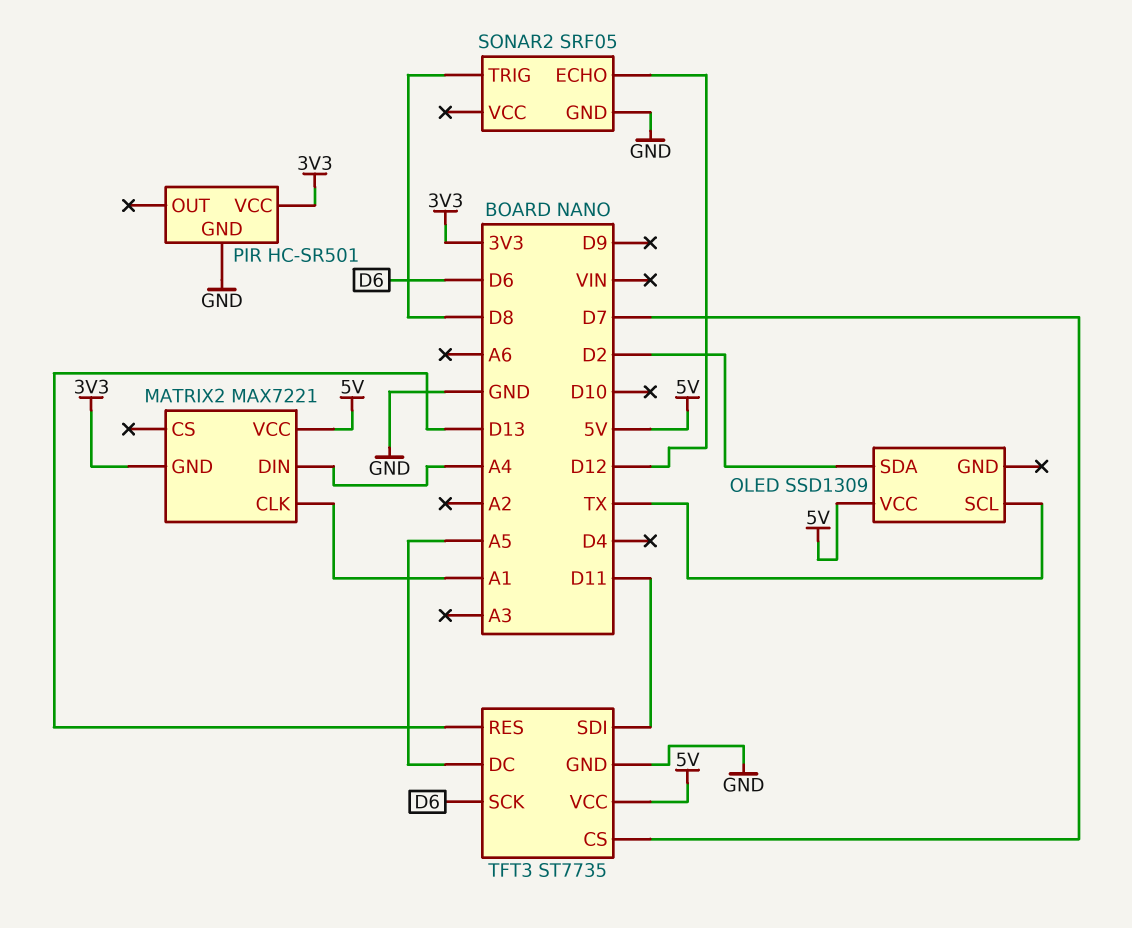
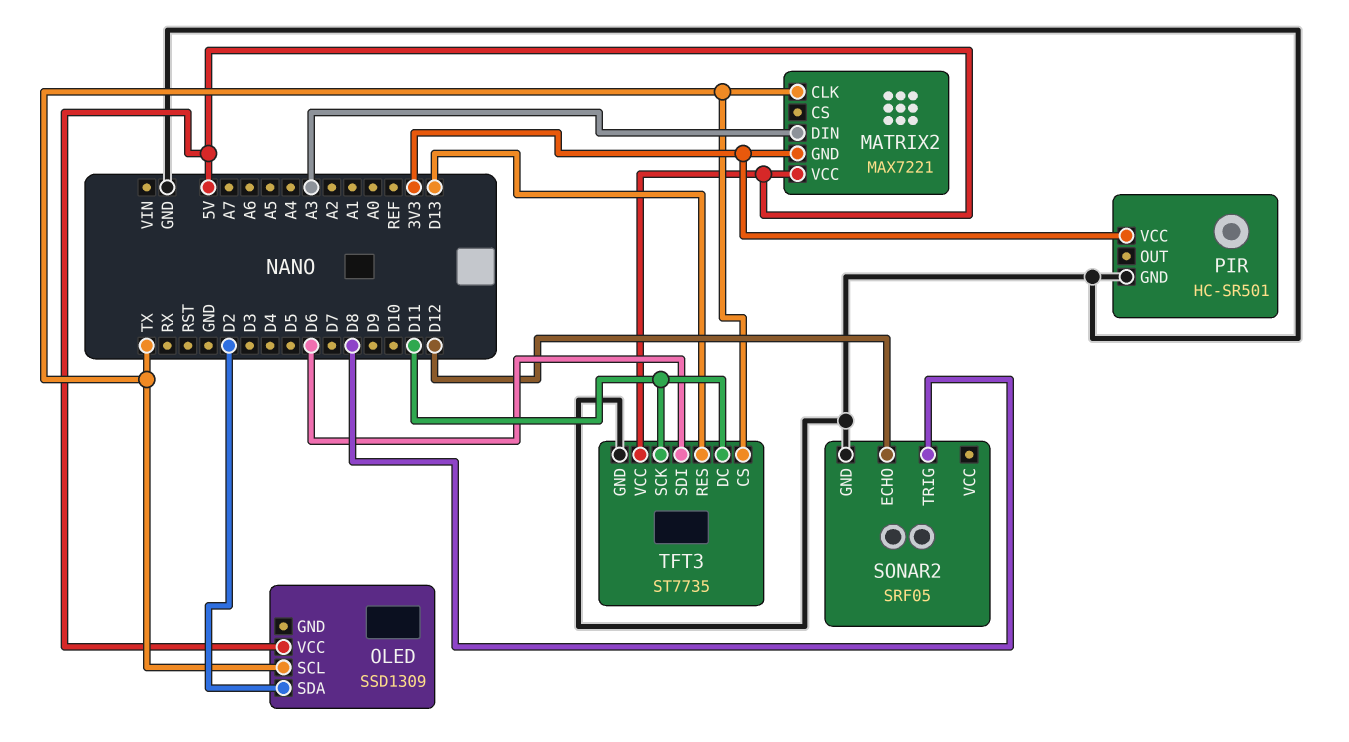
MATRIX2 pin CLK: A1 -> TX
MATRIX2 pin DIN: A4 -> A3
TFT3 pin CS: D7 -> TX
TFT3 pin DC: A5 -> D11
TFT3 pin SCK: D6 -> D11
TFT3 pin SDI: D11 -> D6

